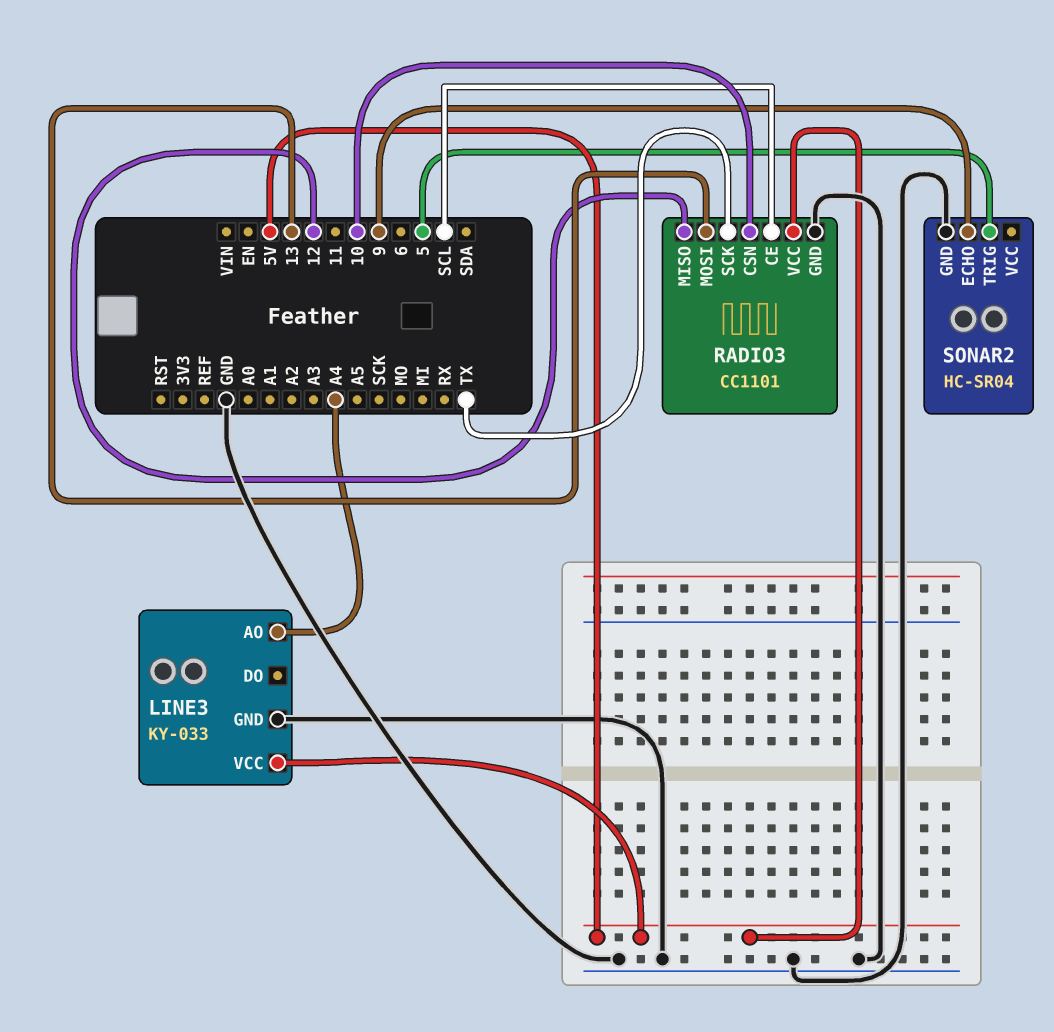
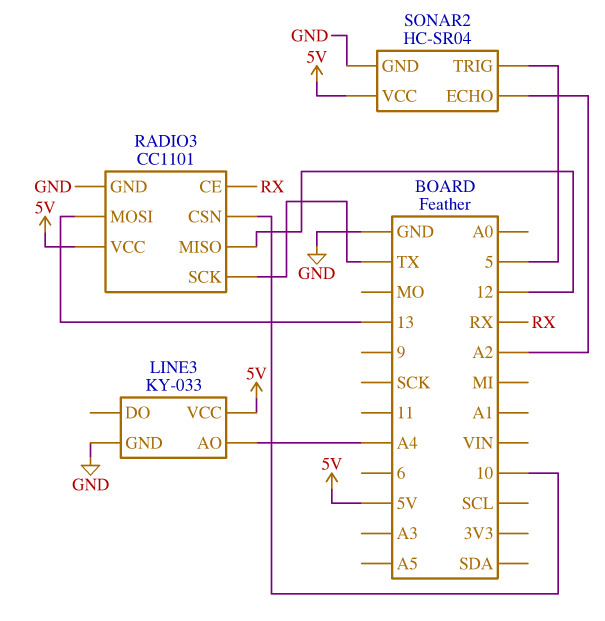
RADIO3 pin CE: SCL -> RX
SONAR2 pin ECHO: 9 -> A2
SONAR2 pin VCC: none -> 5V

